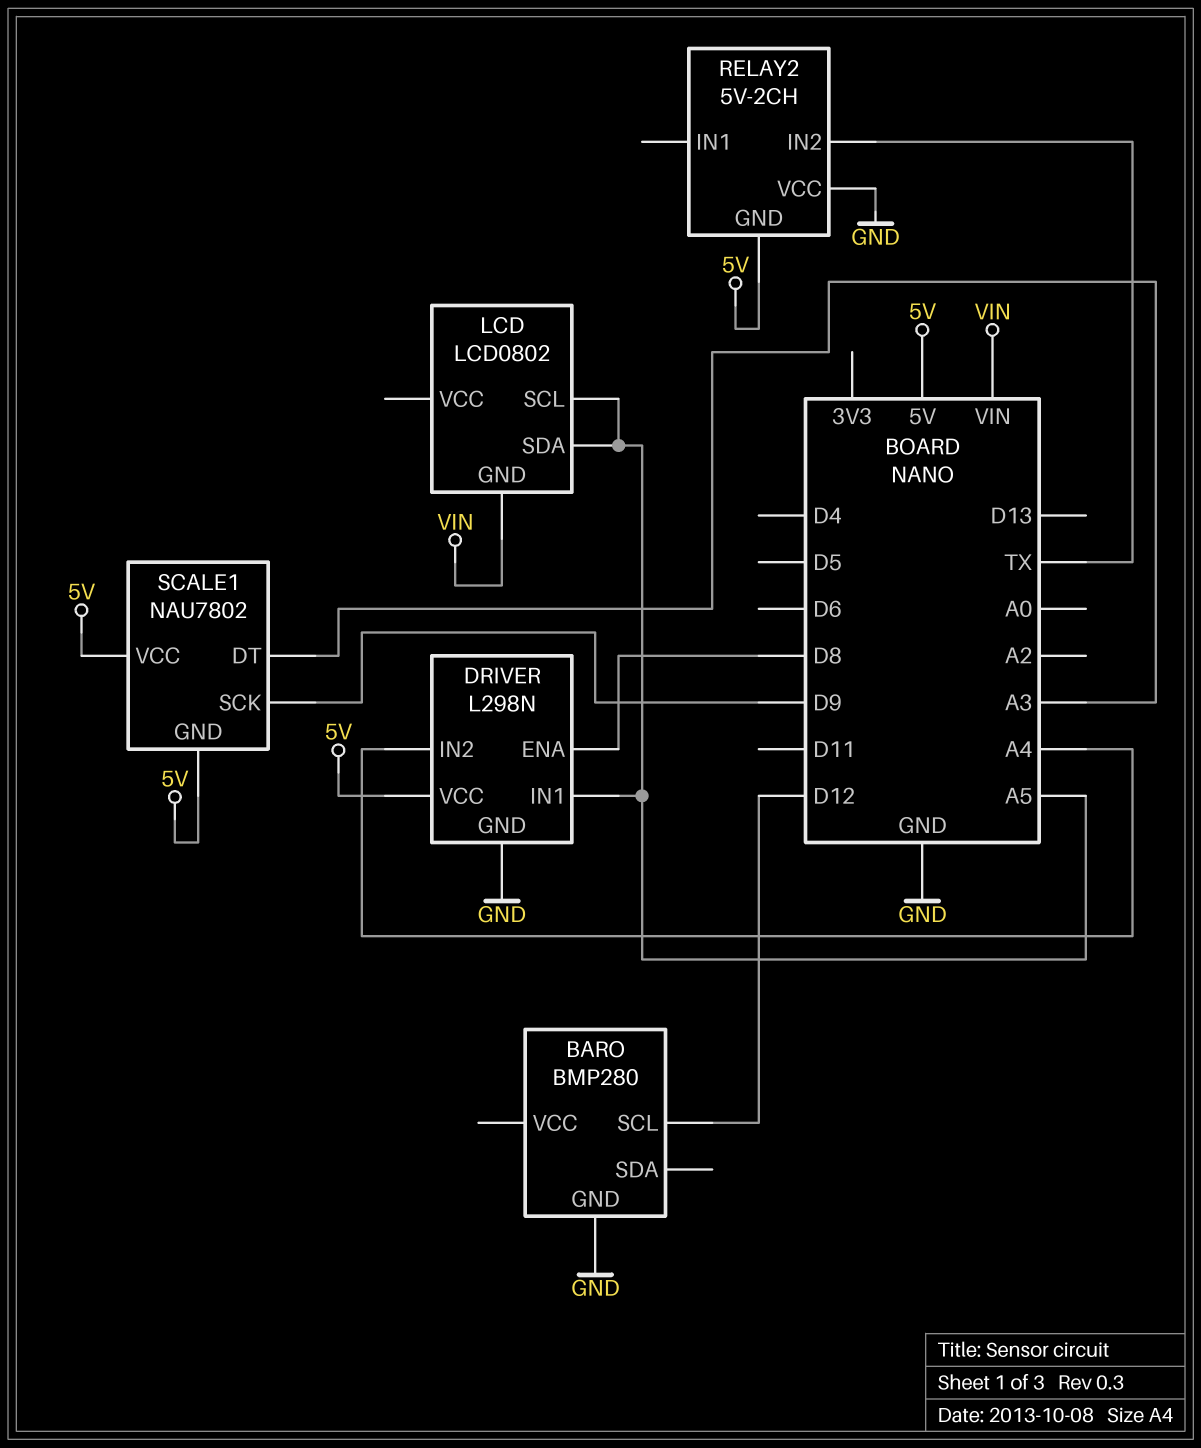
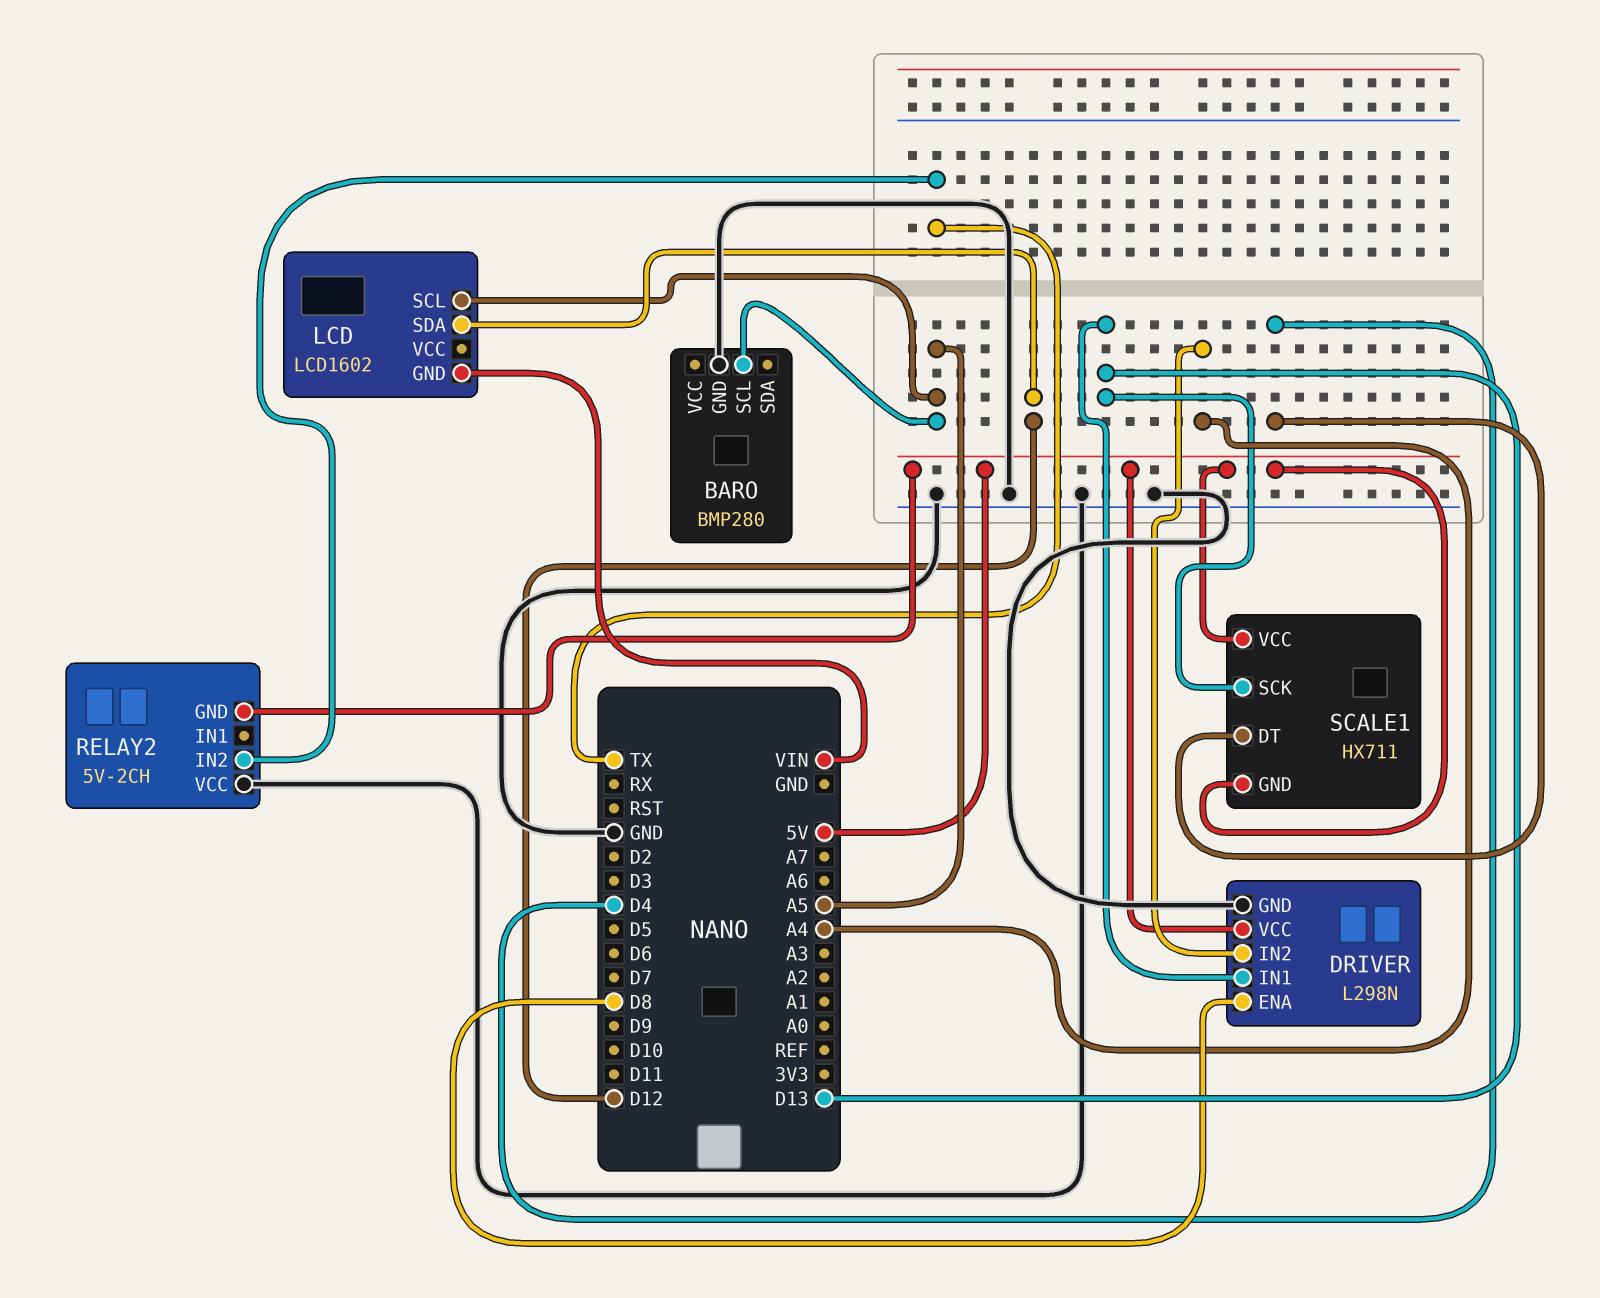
BARO pin SCL: D12 -> A5
DRIVER pin IN1: A5 -> D13
LCD: LCD0802 -> LCD1602
LCD pin SDA: A5 -> D12
SCALE1: NAU7802 -> HX711
SCALE1 pin DT: A3 -> D4
SCALE1 pin SCK: D9 -> D13

